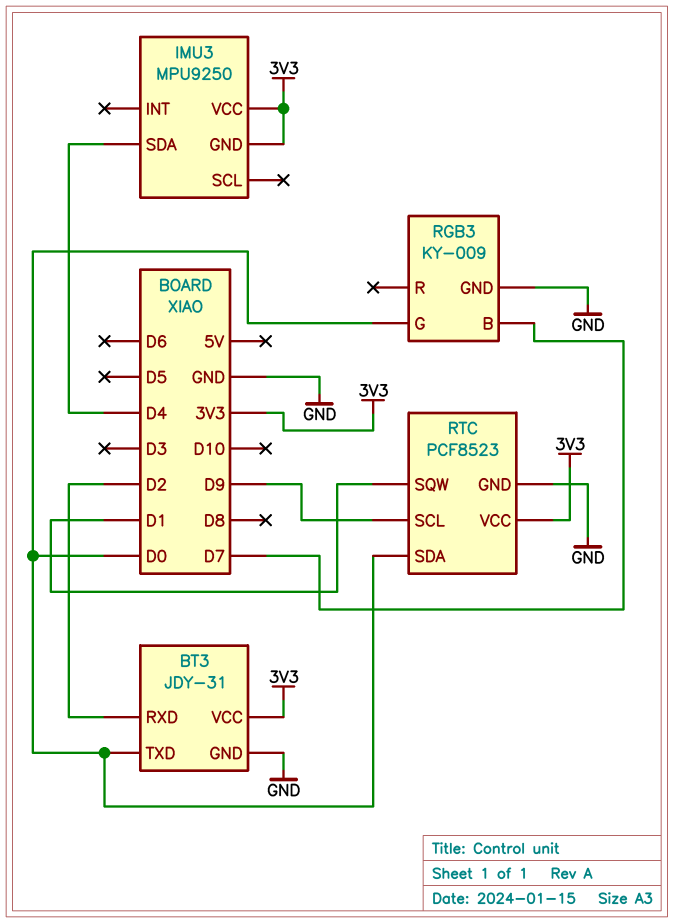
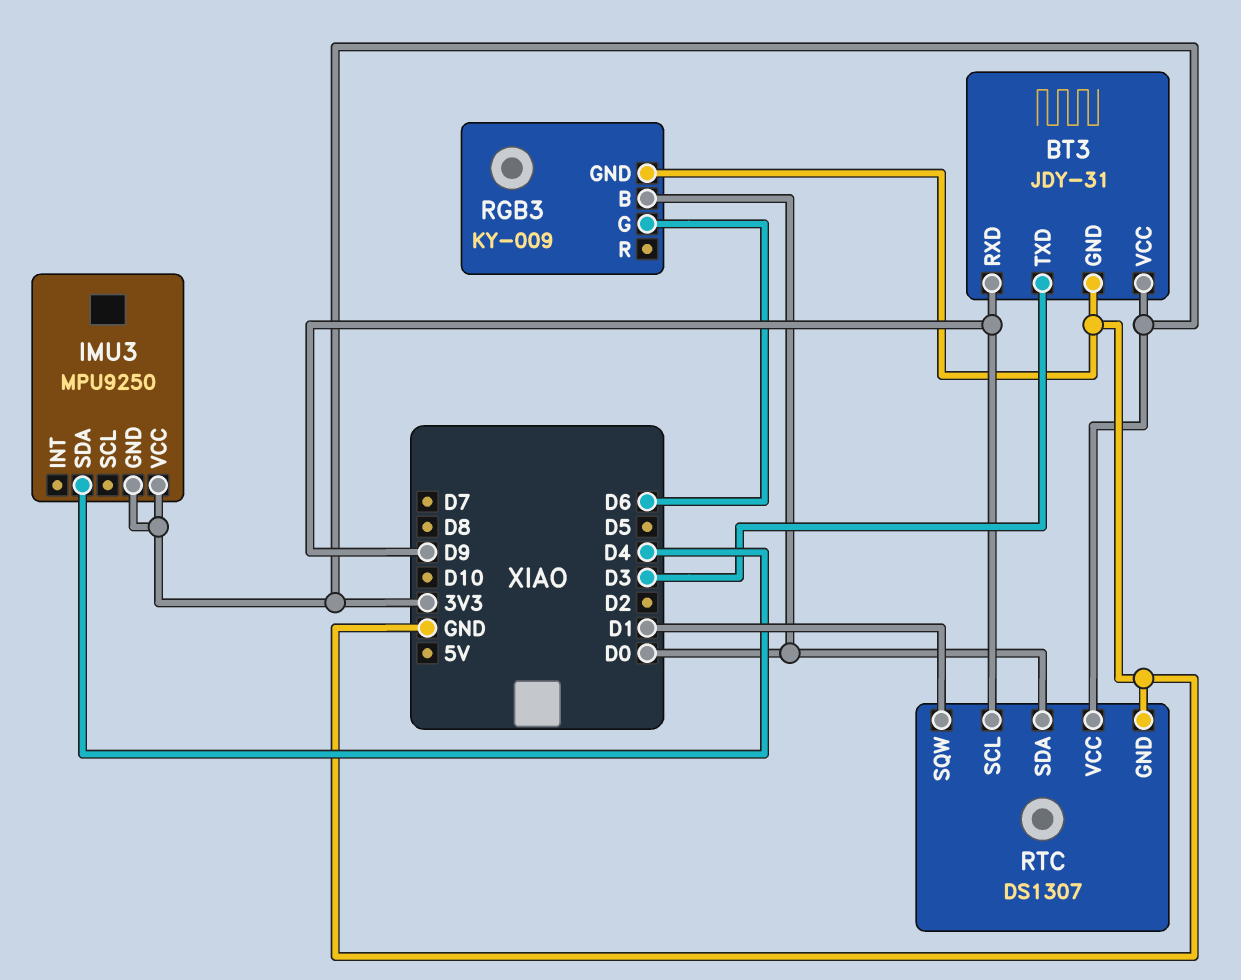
BT3 pin RXD: D2 -> D9
BT3 pin TXD: D0 -> D3
RGB3 pin B: D7 -> D0
RGB3 pin G: D0 -> D6
RTC: PCF8523 -> DS1307

